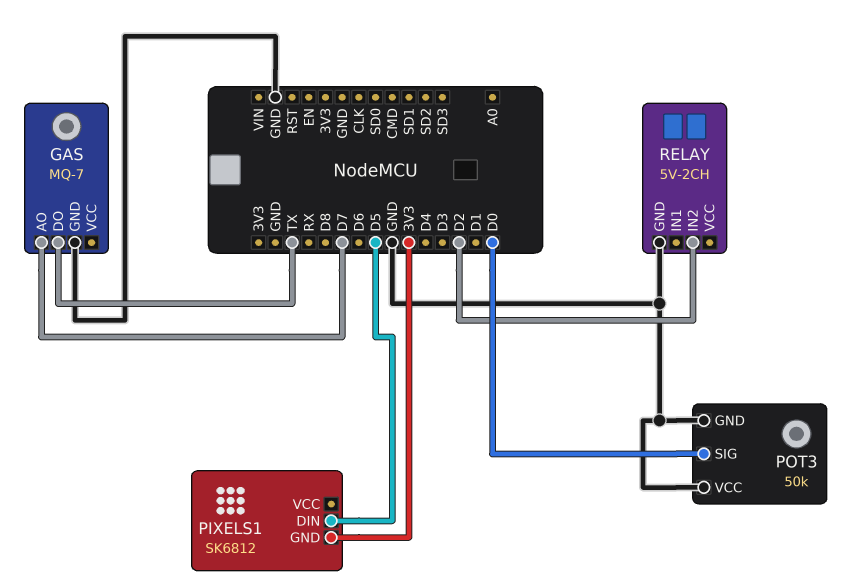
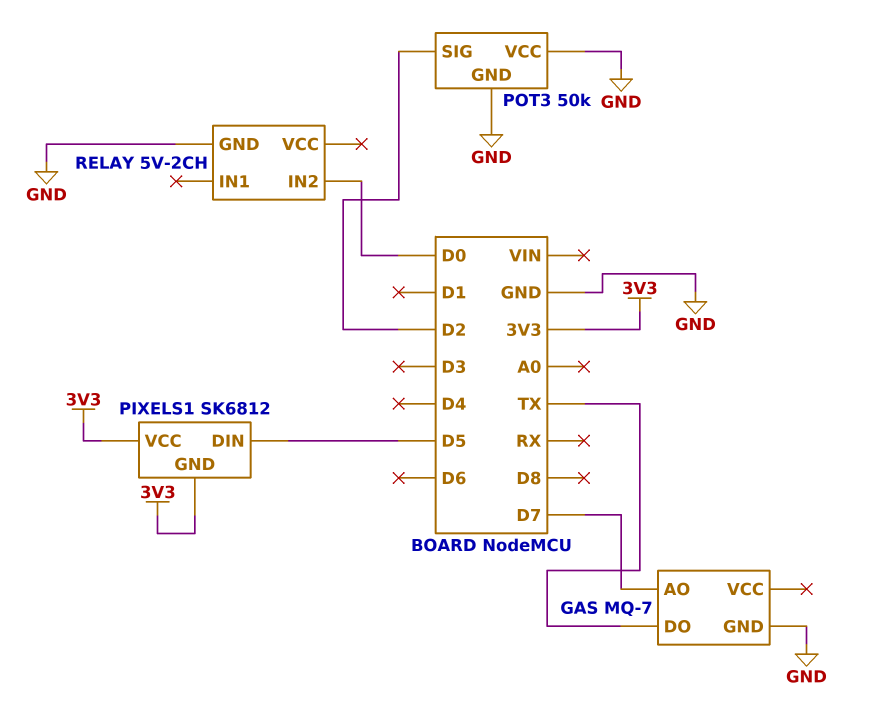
PIXELS1 pin VCC: none -> 3V3
POT3 pin SIG: D0 -> D2
RELAY pin IN2: D2 -> D0

